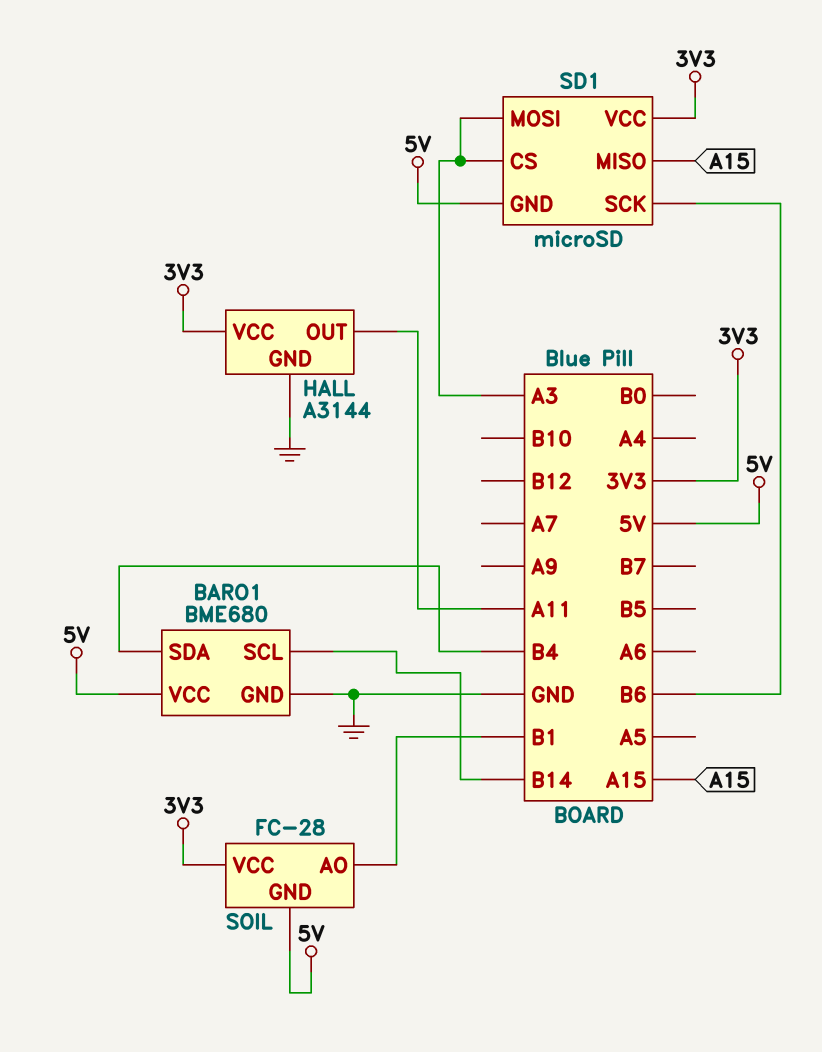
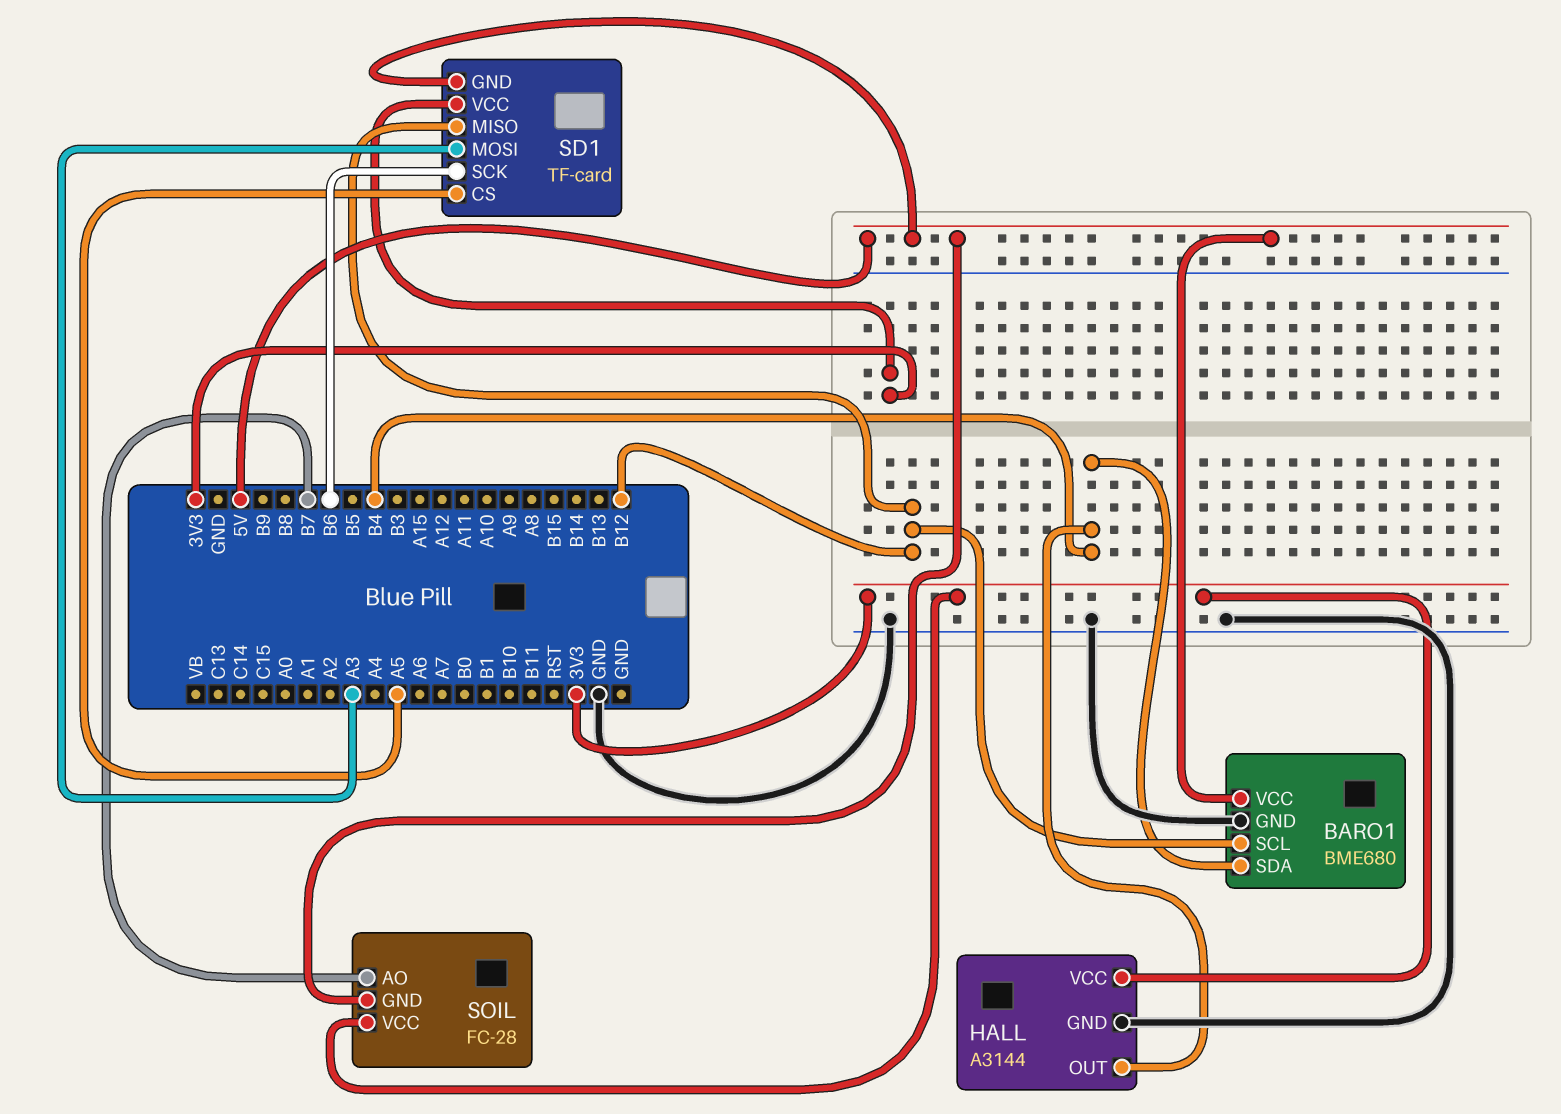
BARO1 pin SCL: B14 -> B12
HALL pin OUT: A11 -> B4
SD1: microSD -> TF-card
SD1 pin CS: A3 -> A5
SD1 pin MISO: A15 -> B12
SOIL pin AO: B1 -> B7

